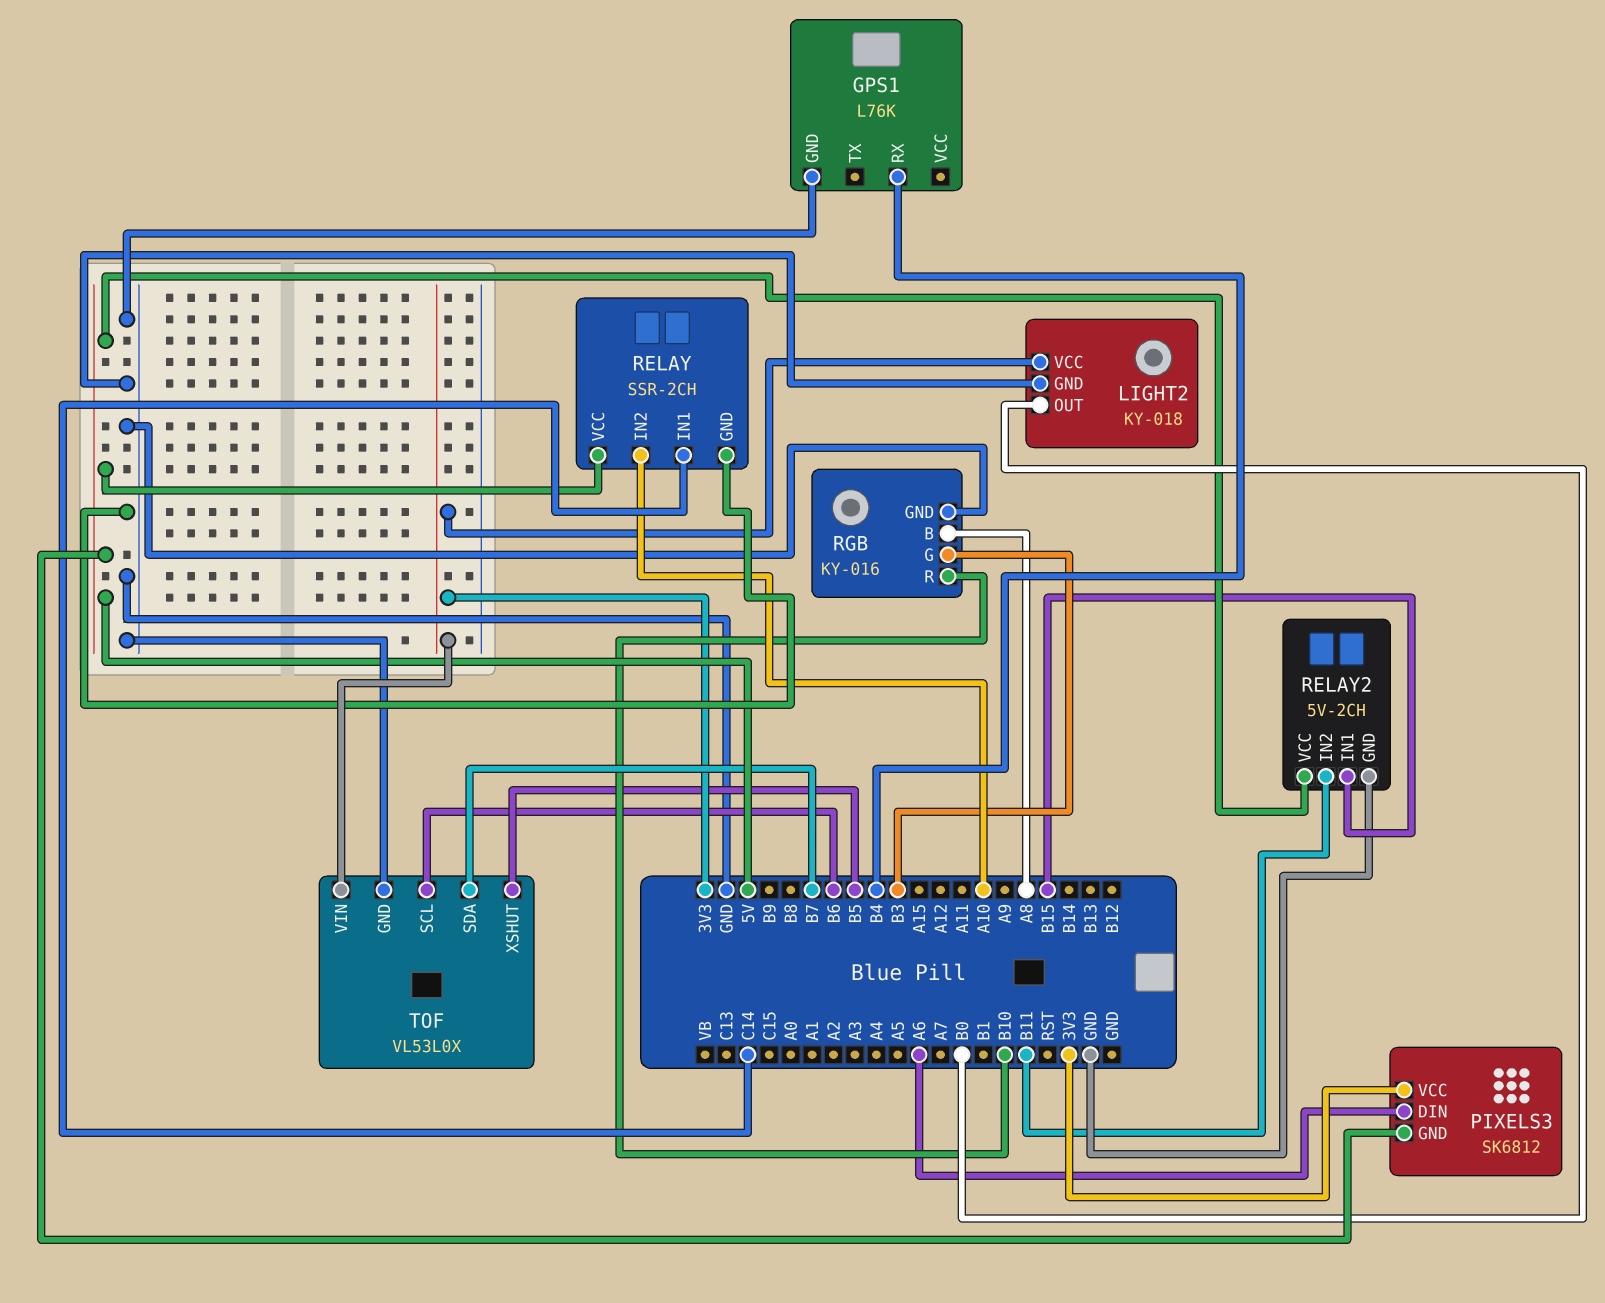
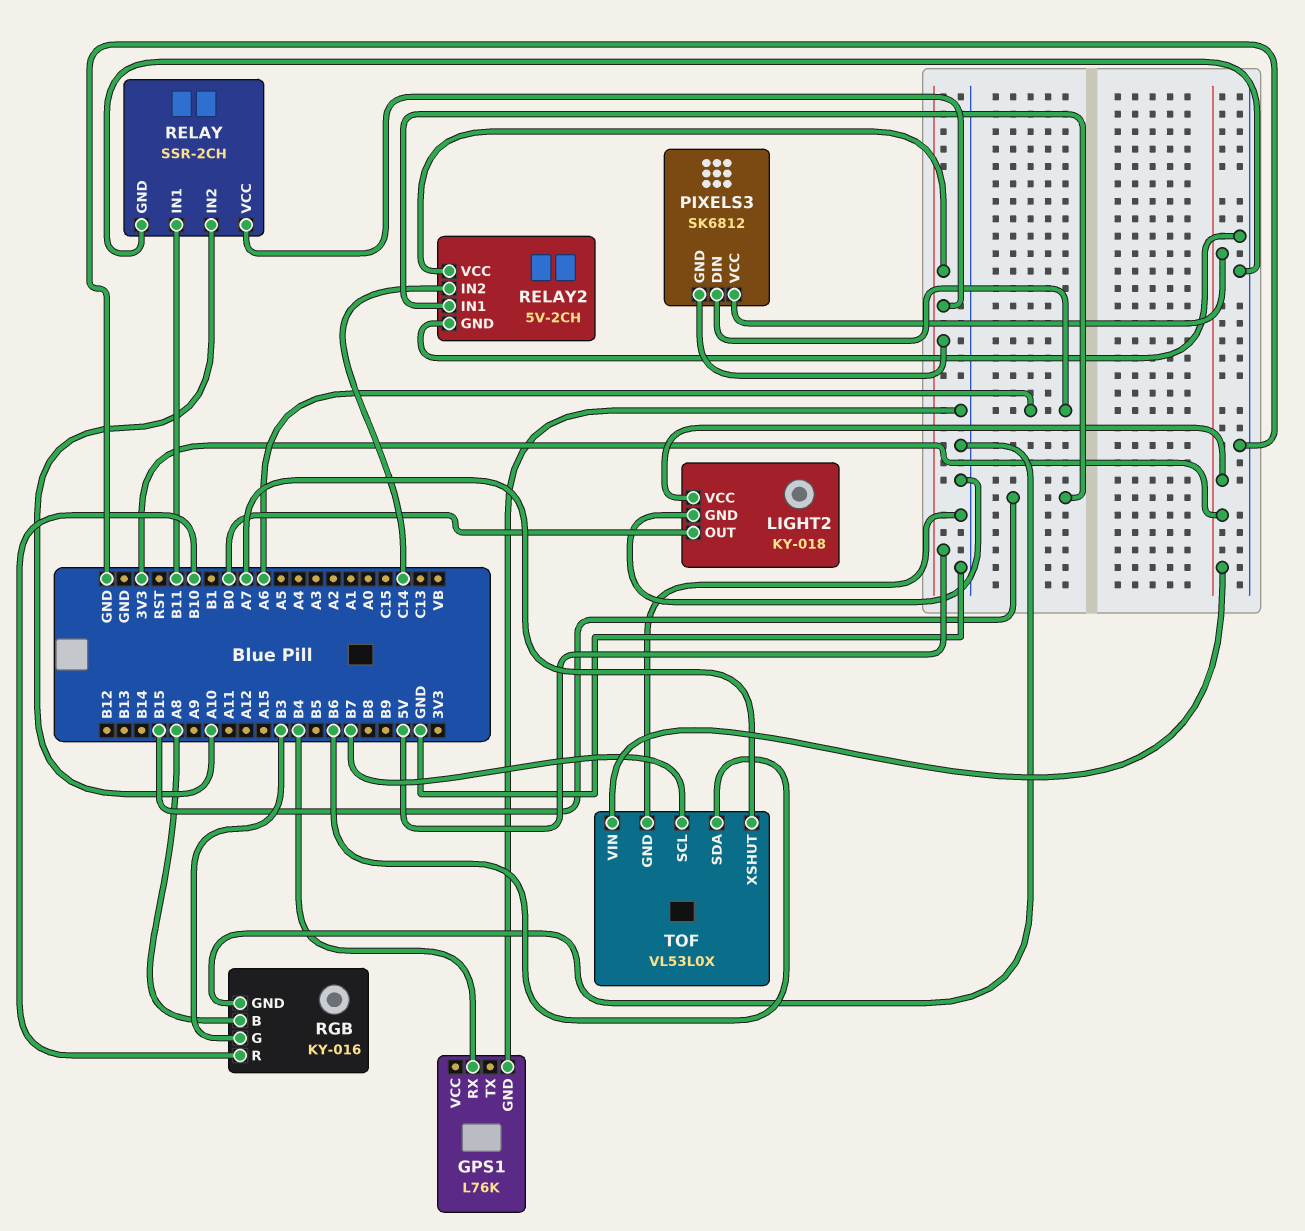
RELAY pin IN1: C14 -> B11
RELAY2 pin IN2: B11 -> C14
TOF pin SCL: B6 -> B7
TOF pin SDA: B7 -> B6
TOF pin XSHUT: B5 -> A7

